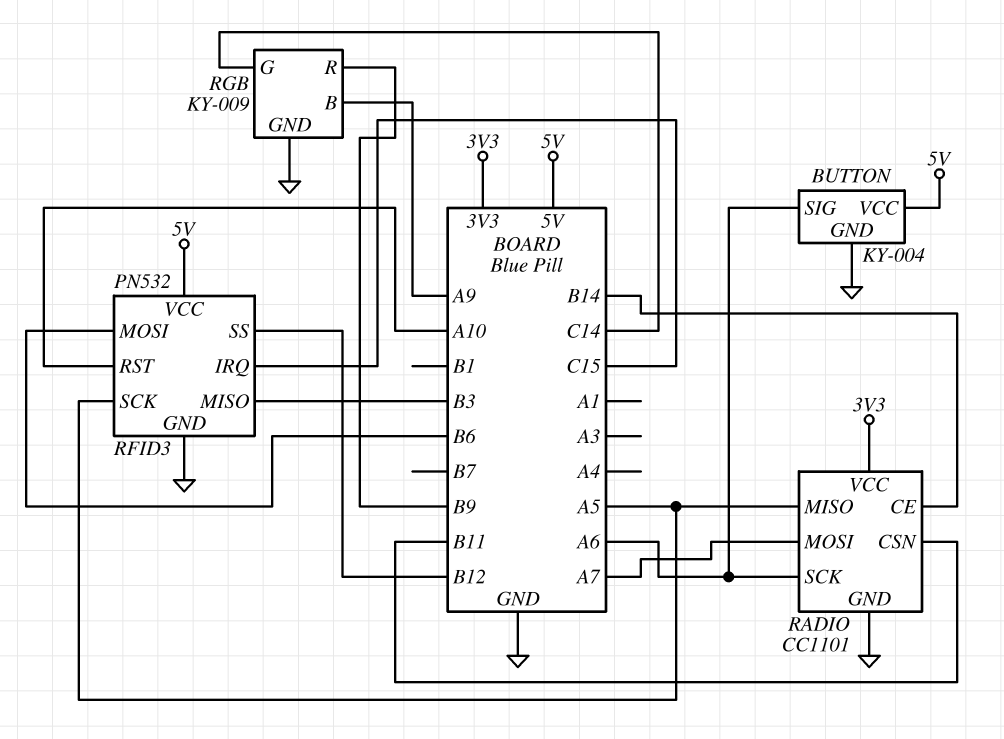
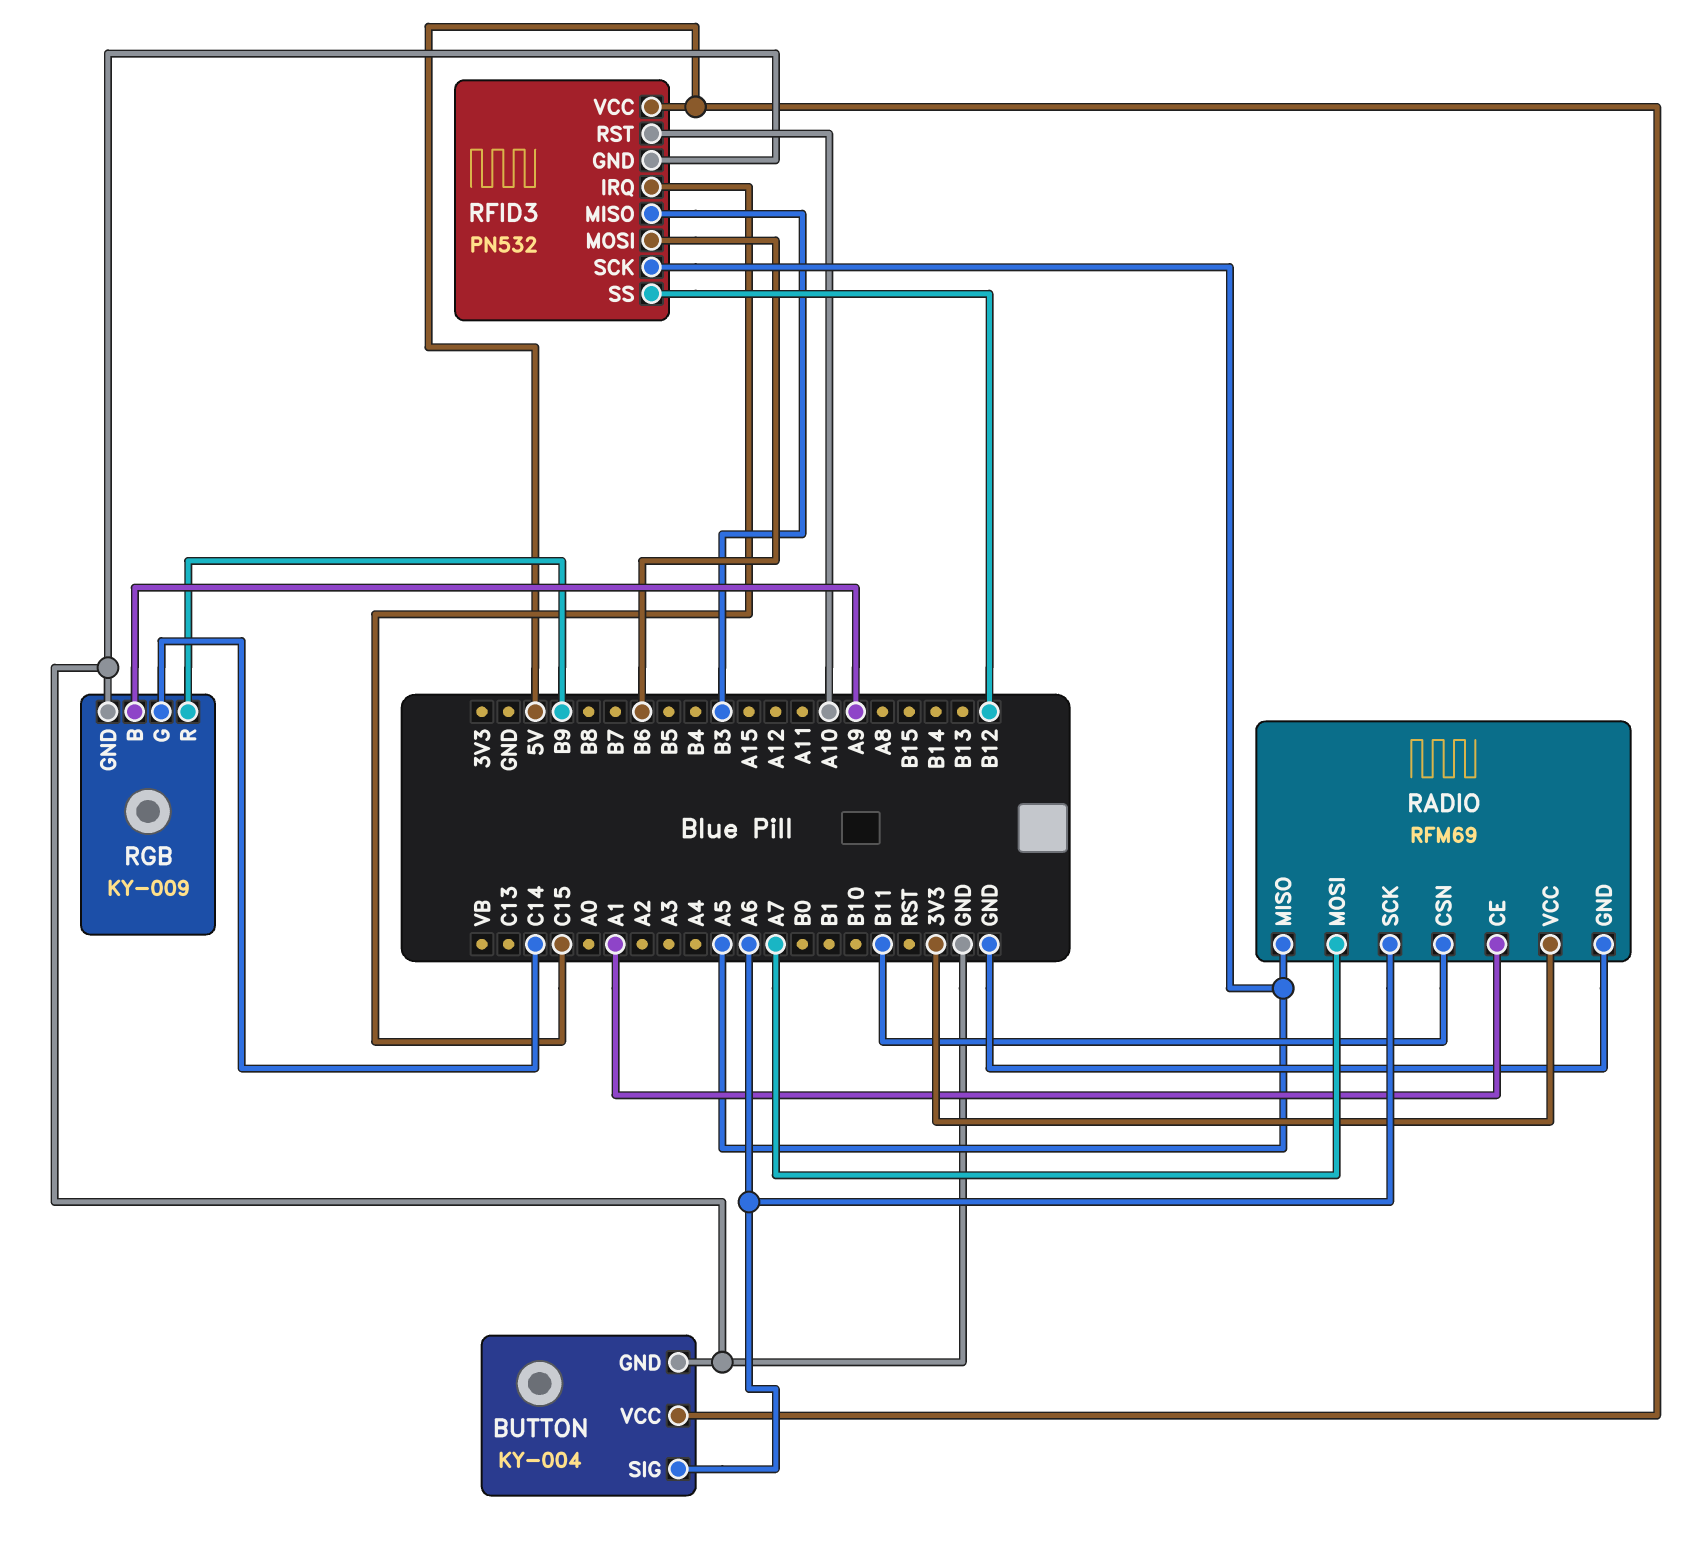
RADIO: CC1101 -> RFM69
RADIO pin CE: B14 -> A1

